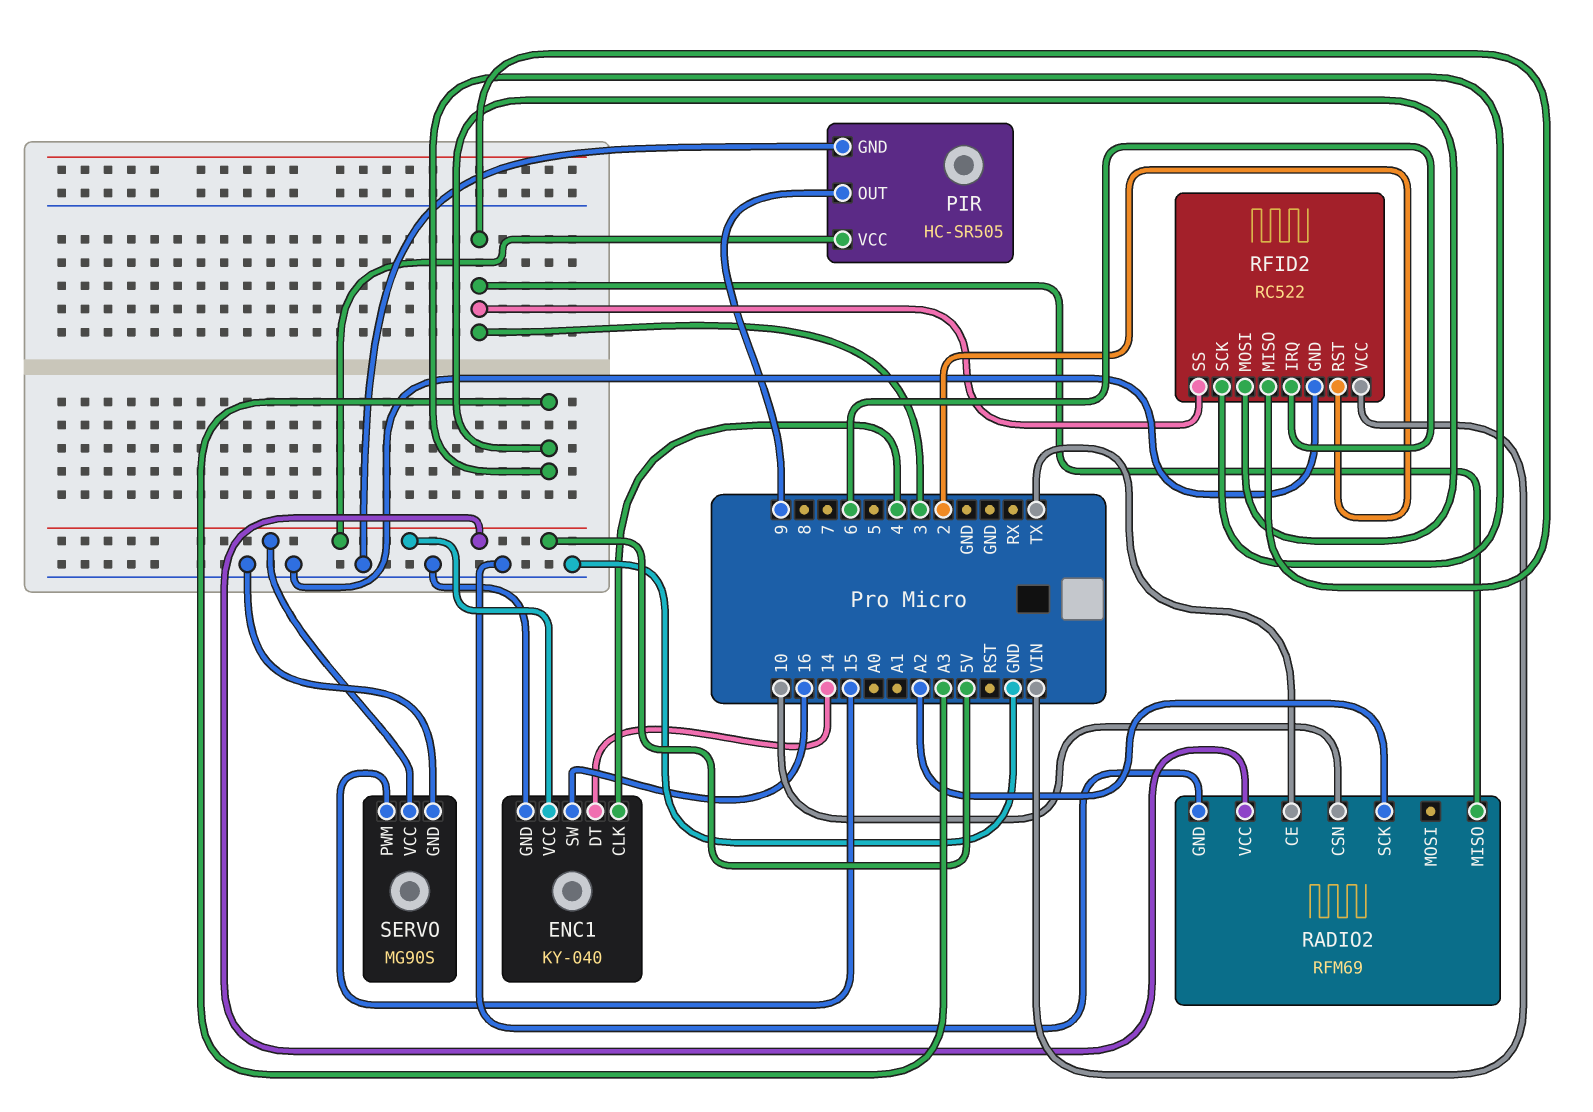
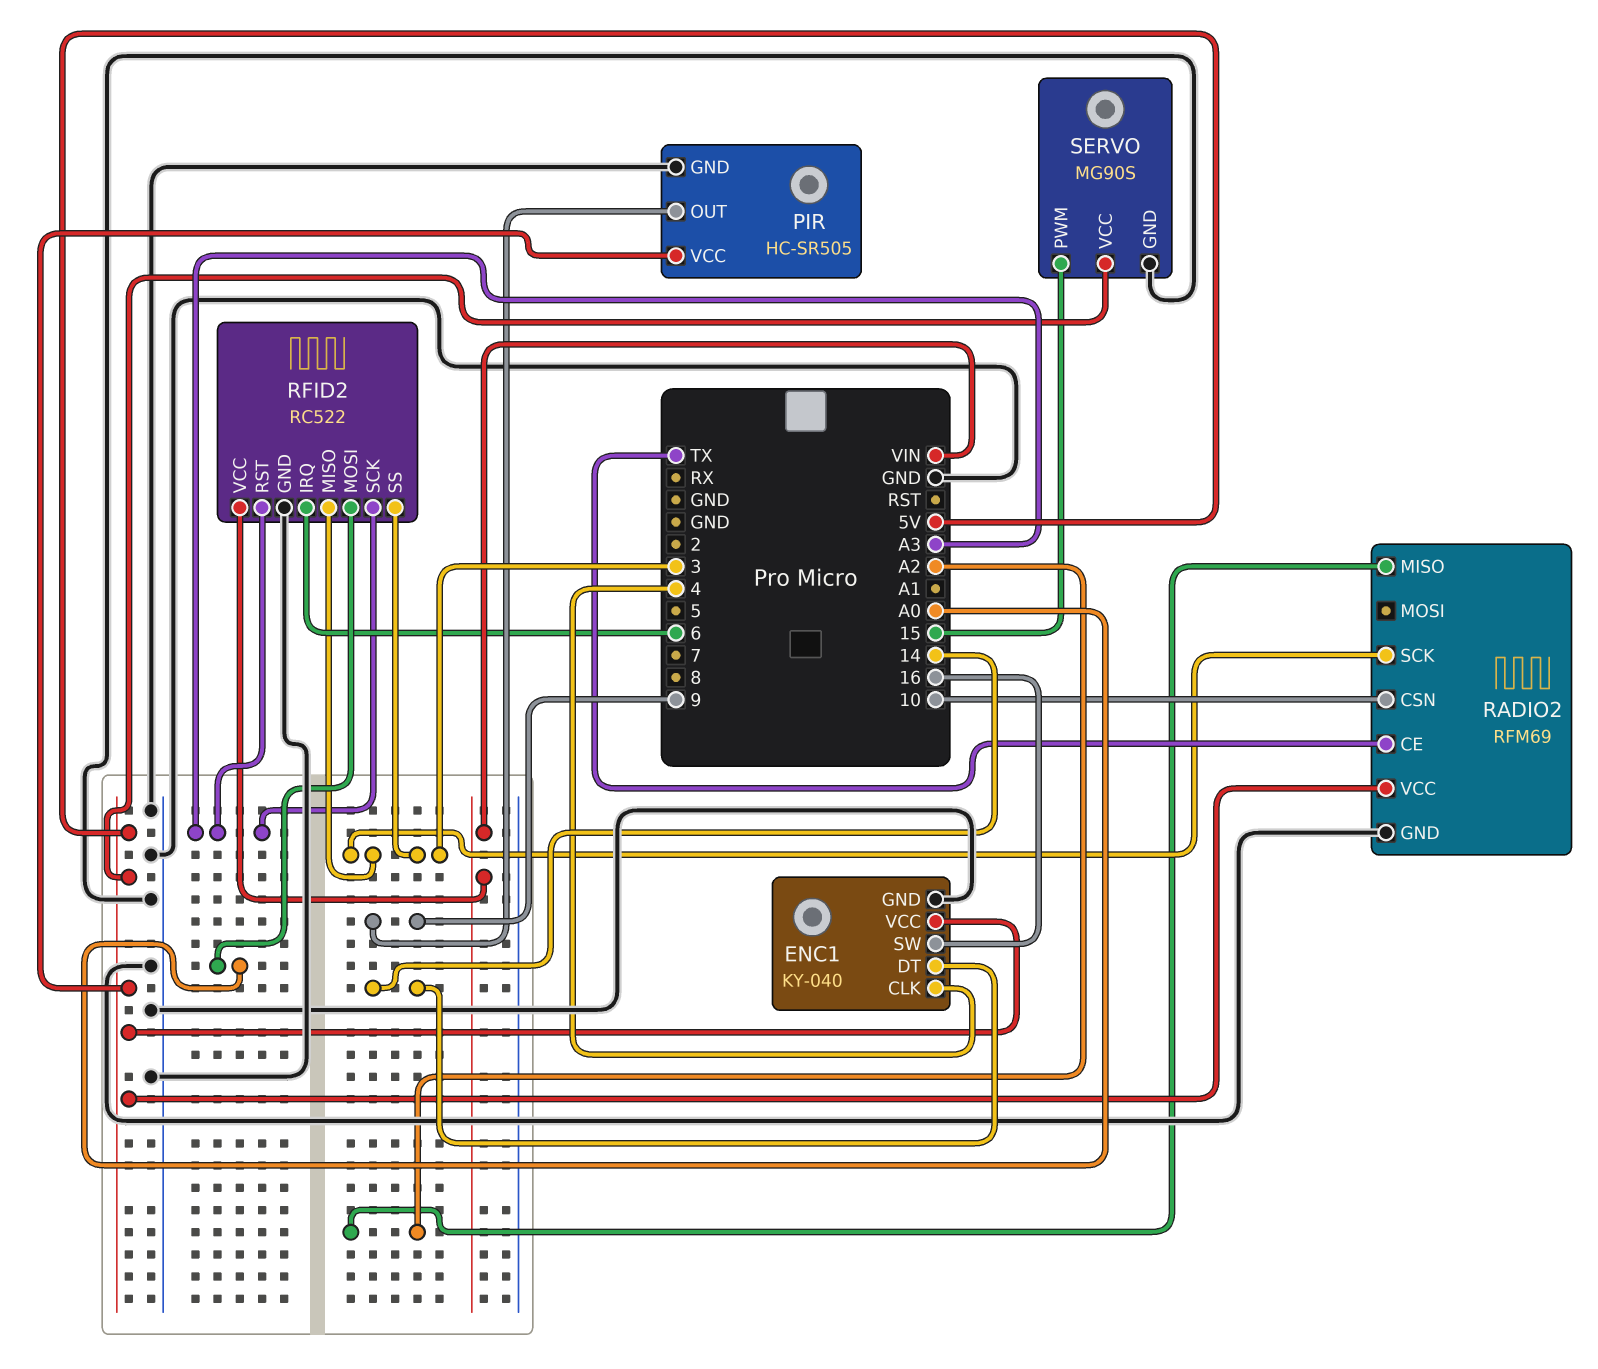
RADIO2 pin MISO: 3 -> A2
RADIO2 pin SCK: A2 -> 3
RFID2 pin MOSI: A3 -> A0
RFID2 pin RST: 2 -> A3

